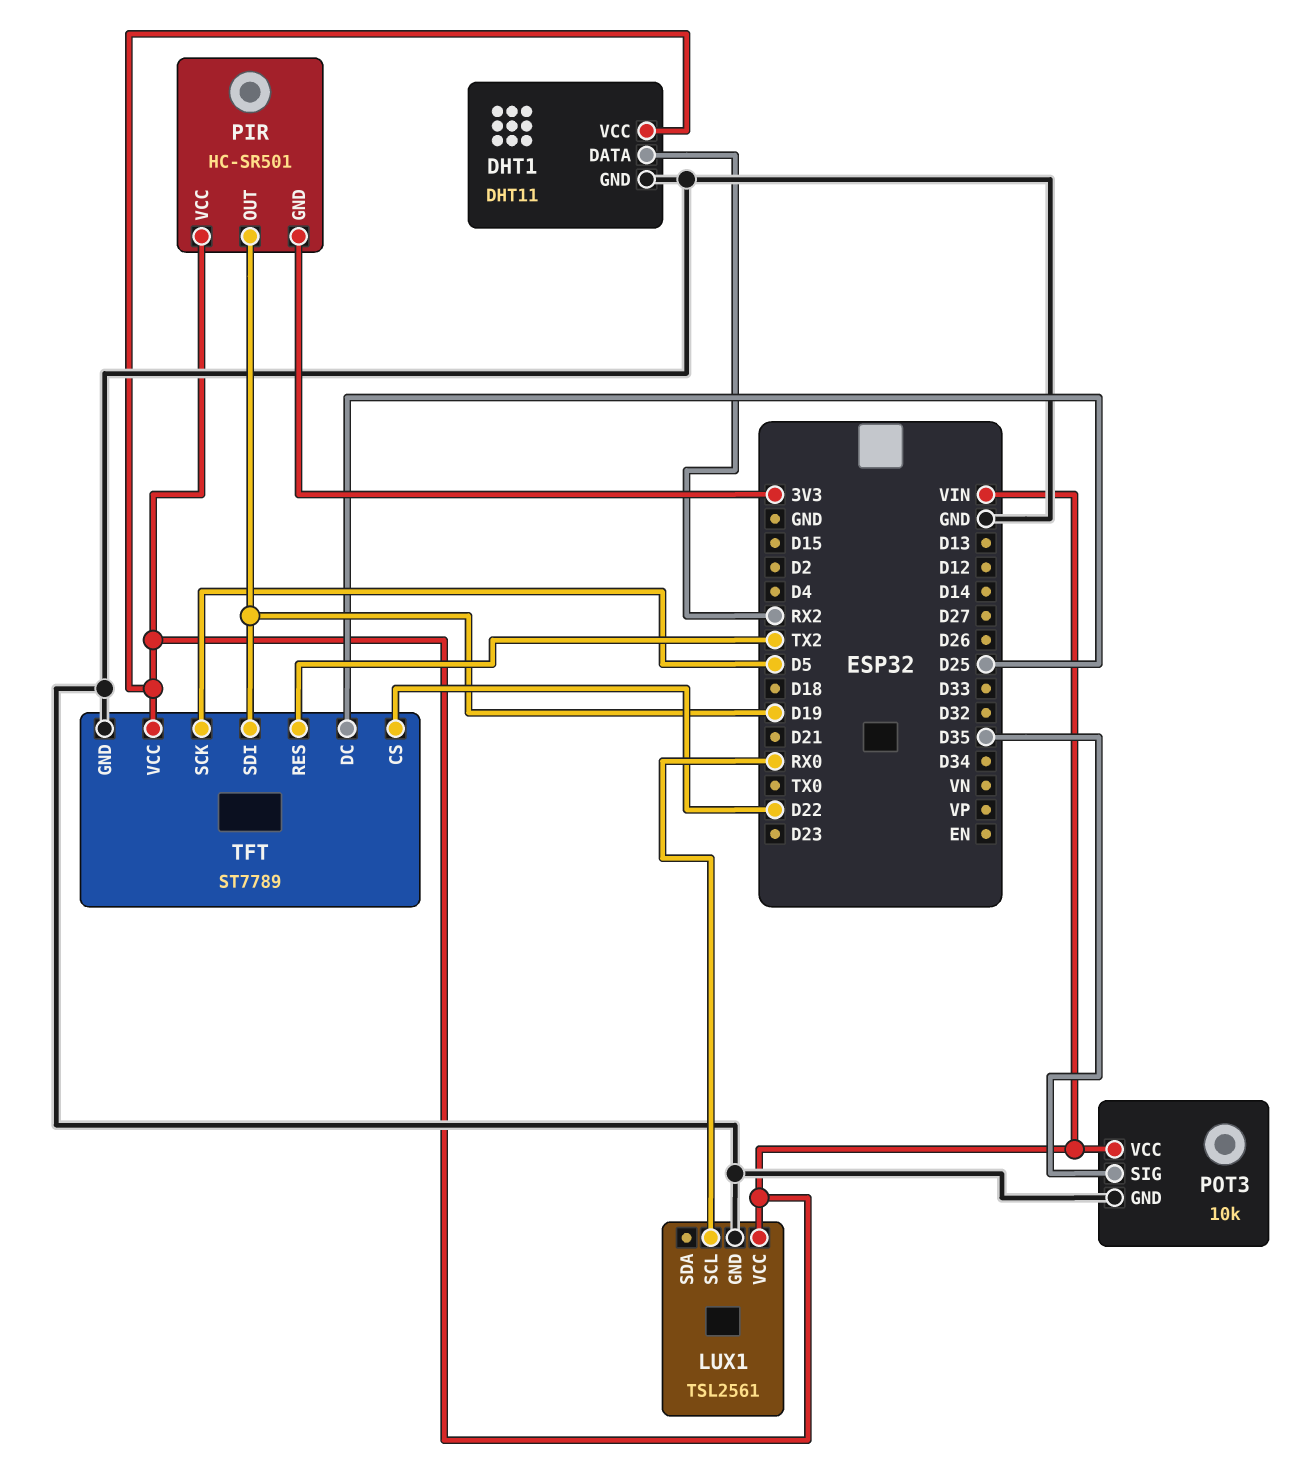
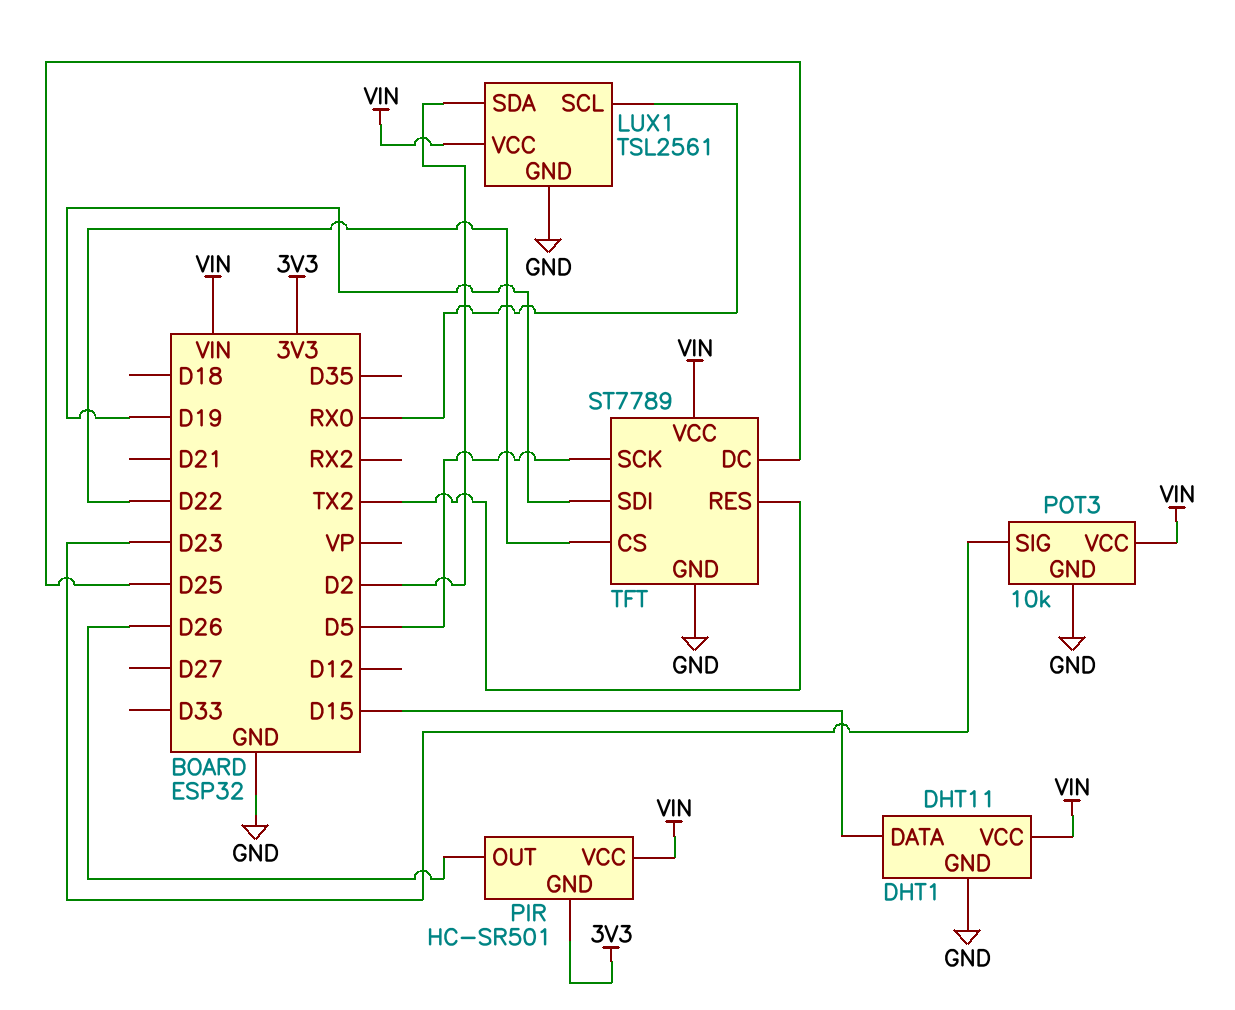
DHT1 pin DATA: RX2 -> D15
LUX1 pin SDA: none -> D2
PIR pin OUT: D19 -> D26
POT3 pin SIG: D35 -> D23

